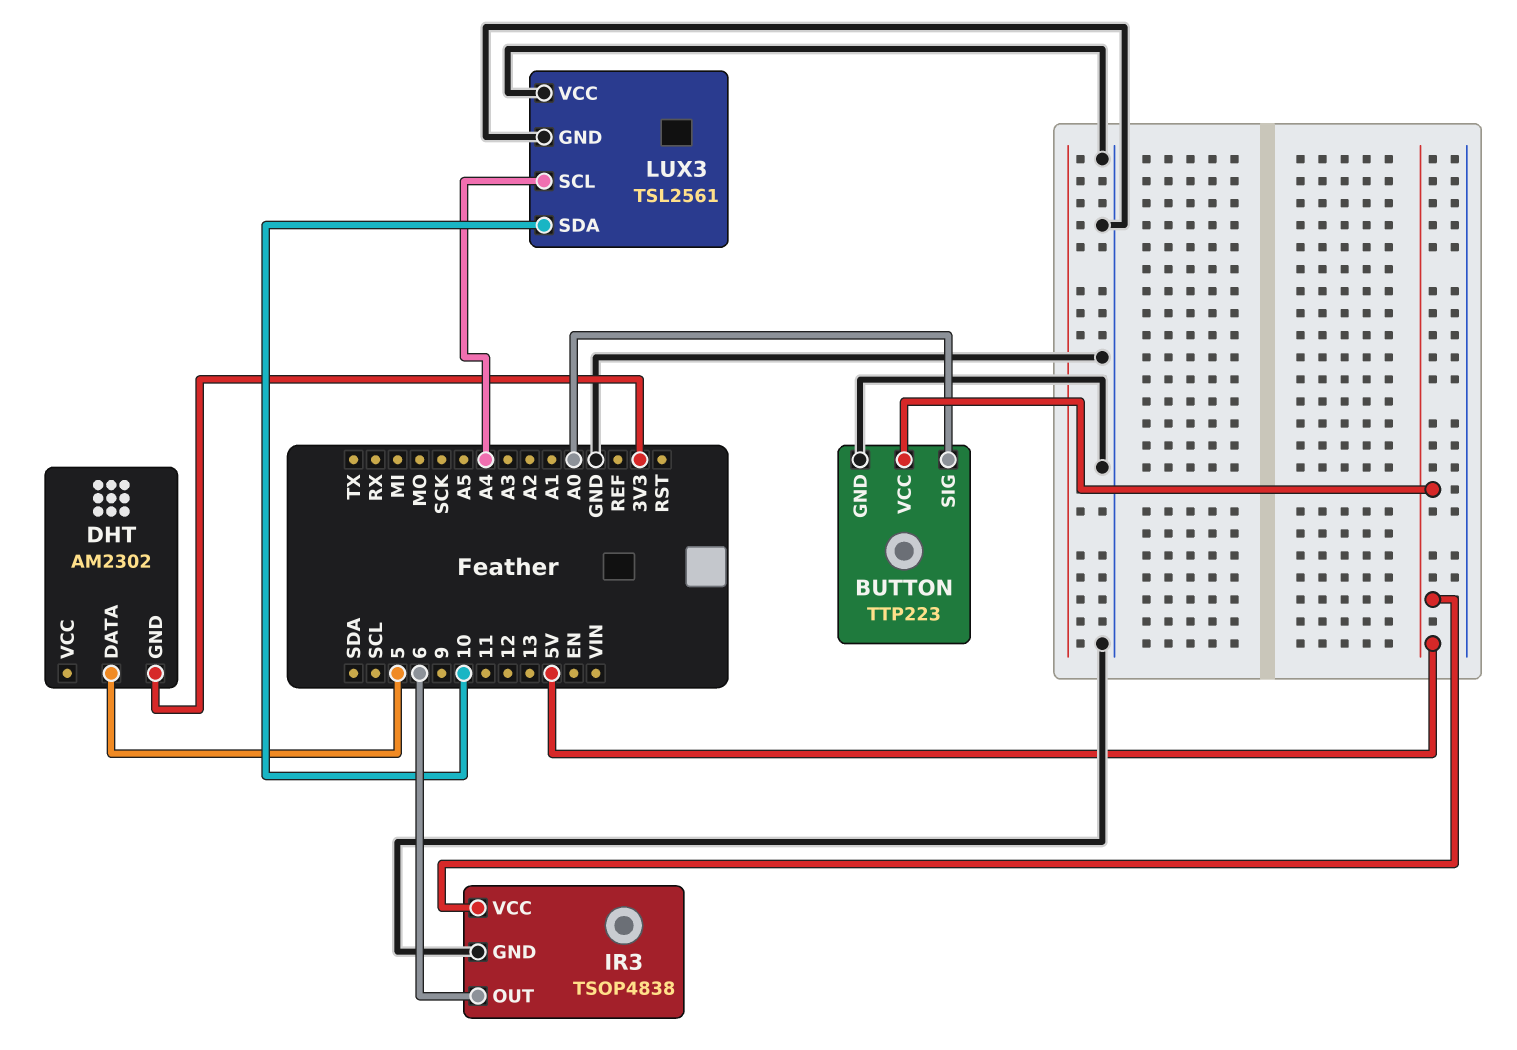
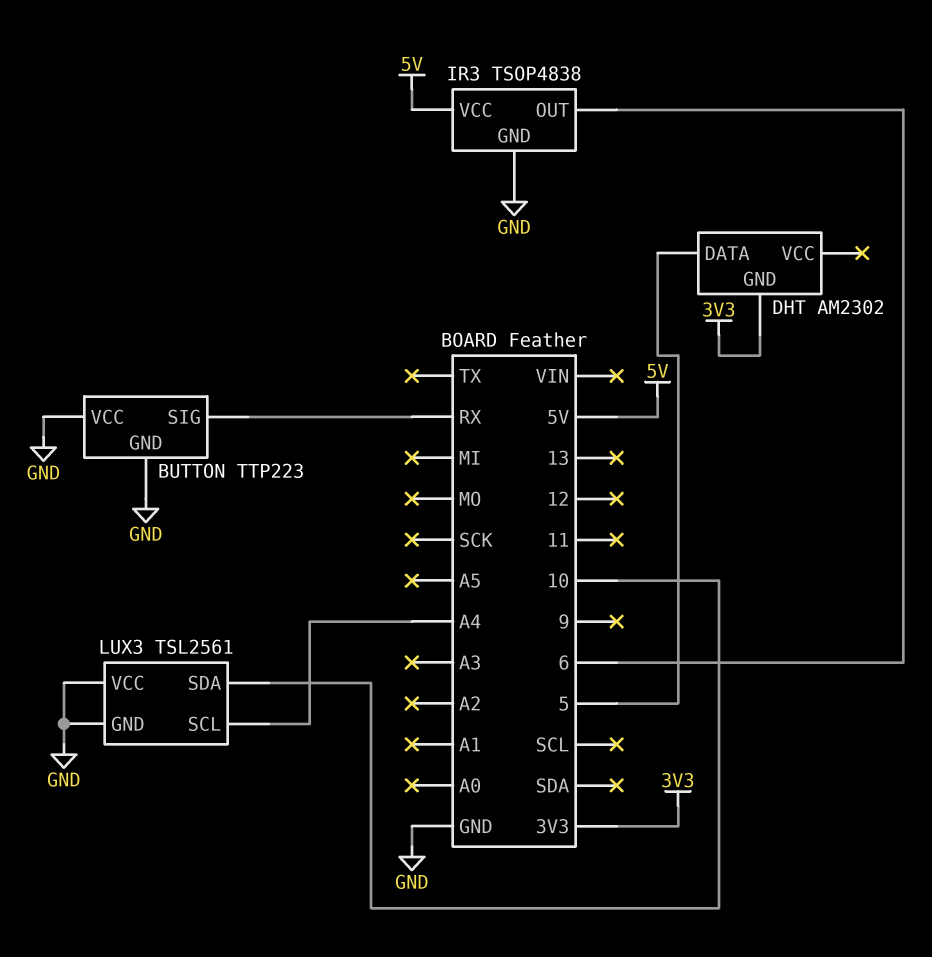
BUTTON pin SIG: A0 -> RX
BUTTON pin VCC: 5V -> GND

